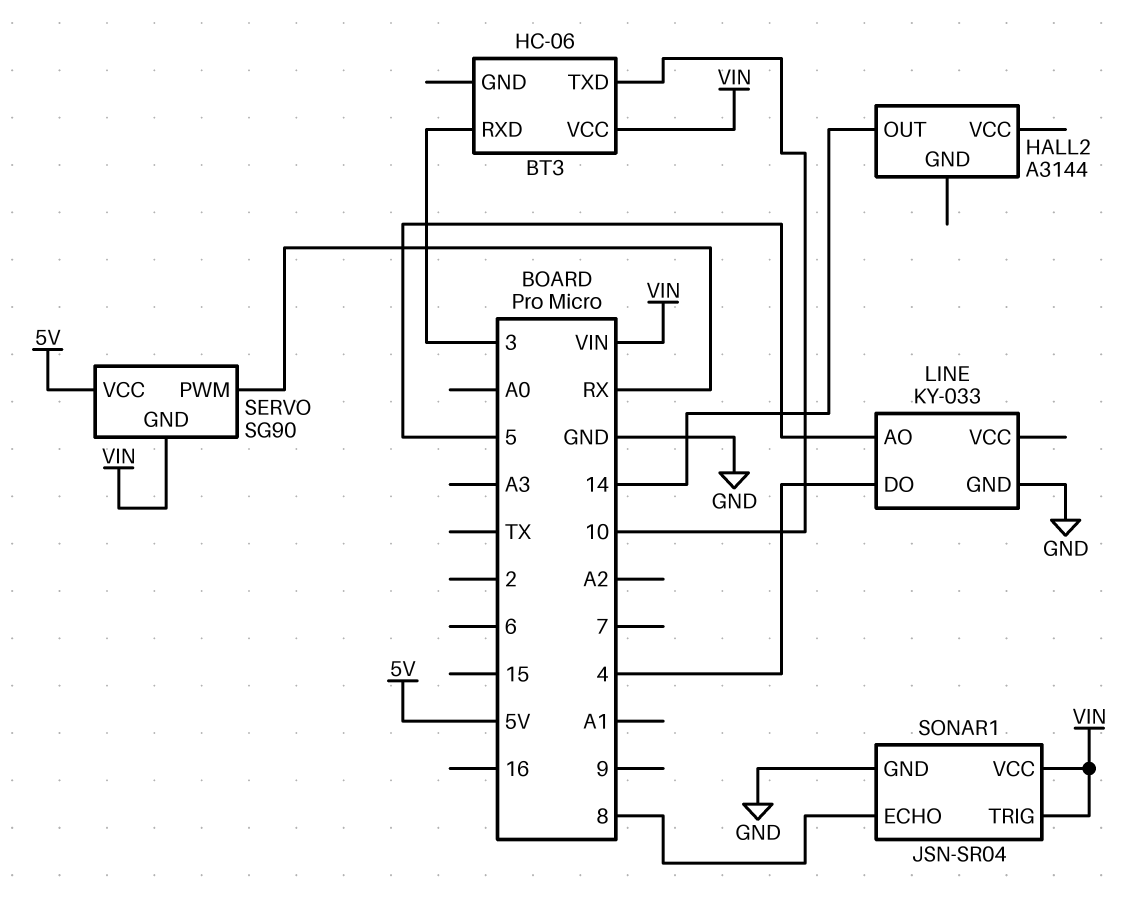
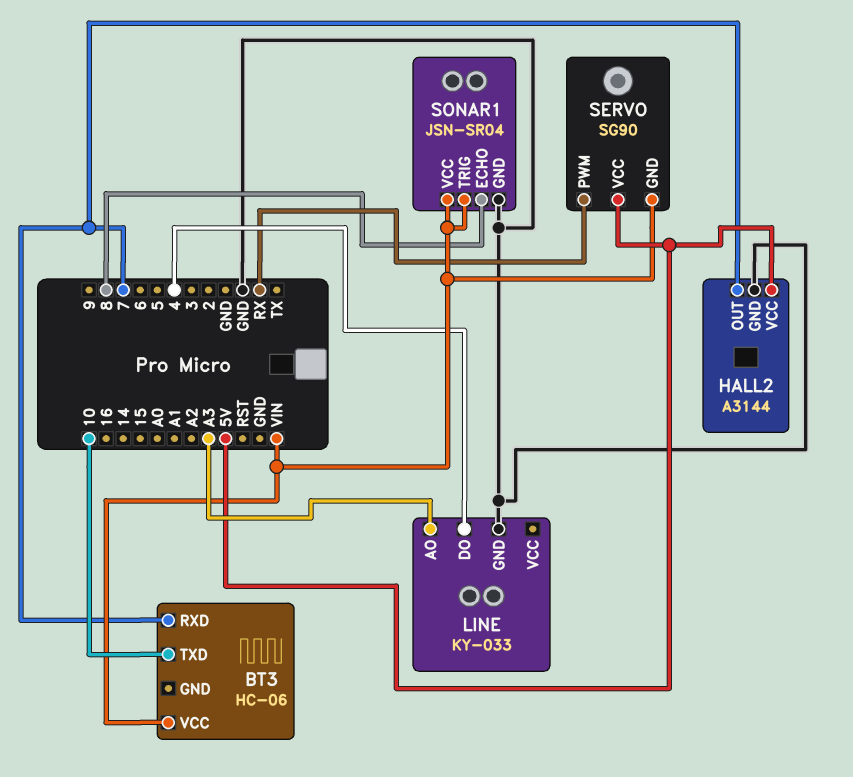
BT3 pin RXD: 3 -> 7
HALL2 pin GND: none -> GND
HALL2 pin OUT: 14 -> 7
HALL2 pin VCC: none -> 5V
LINE pin AO: 5 -> A3

